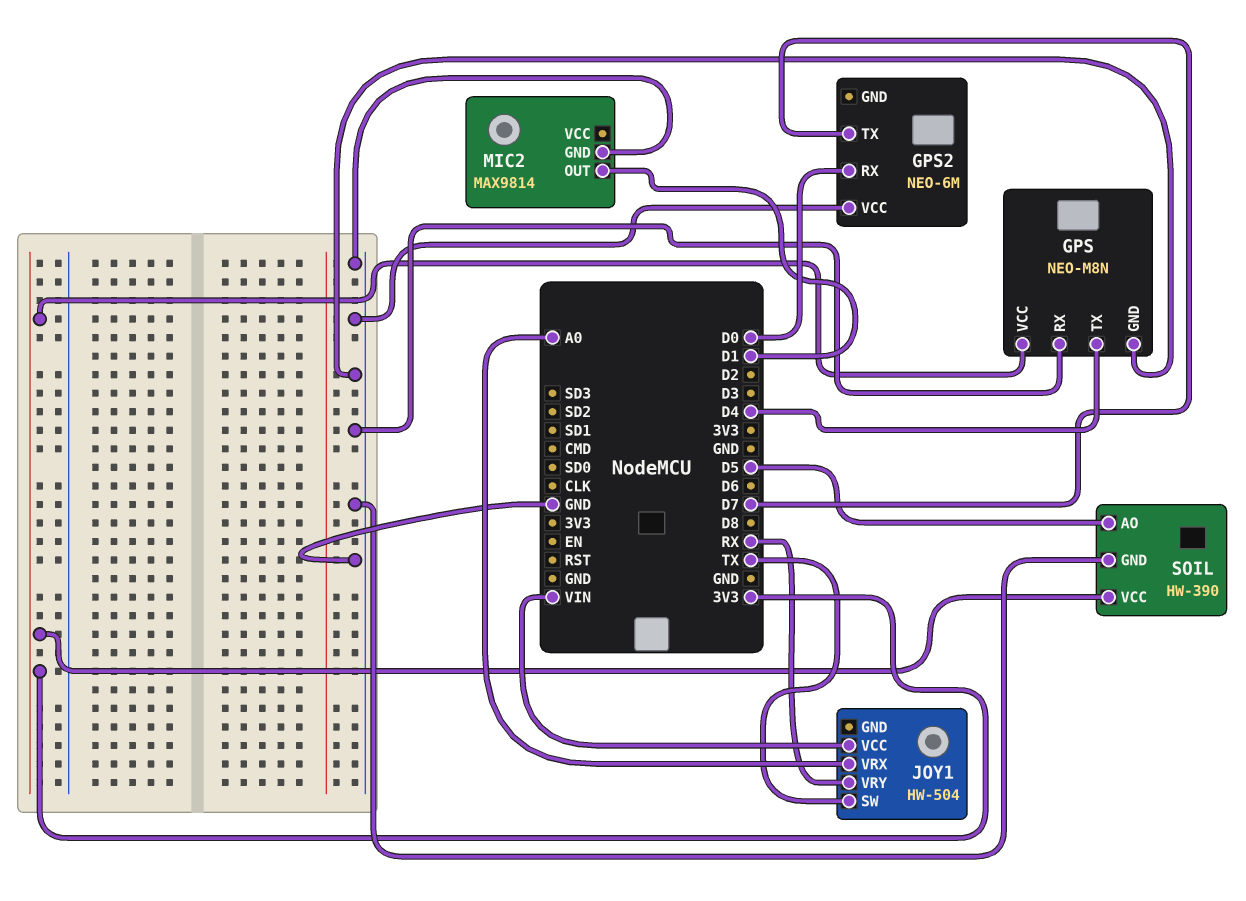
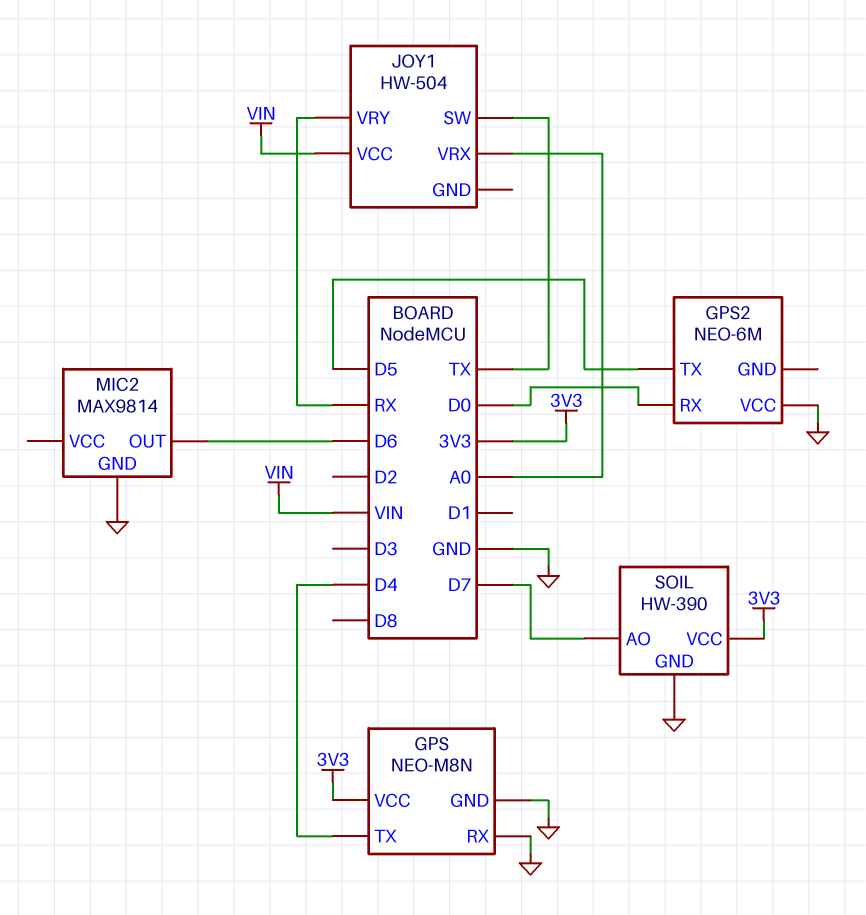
GPS2 pin TX: D7 -> D5
MIC2 pin OUT: D1 -> D6
SOIL pin AO: D5 -> D7

